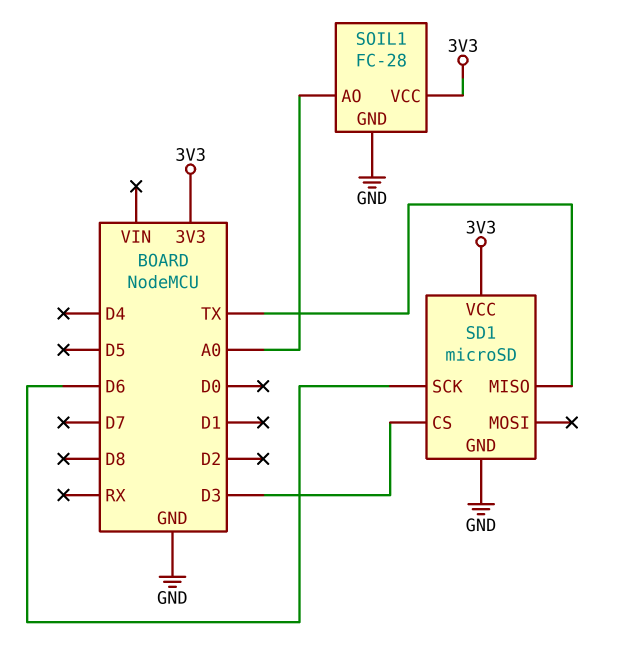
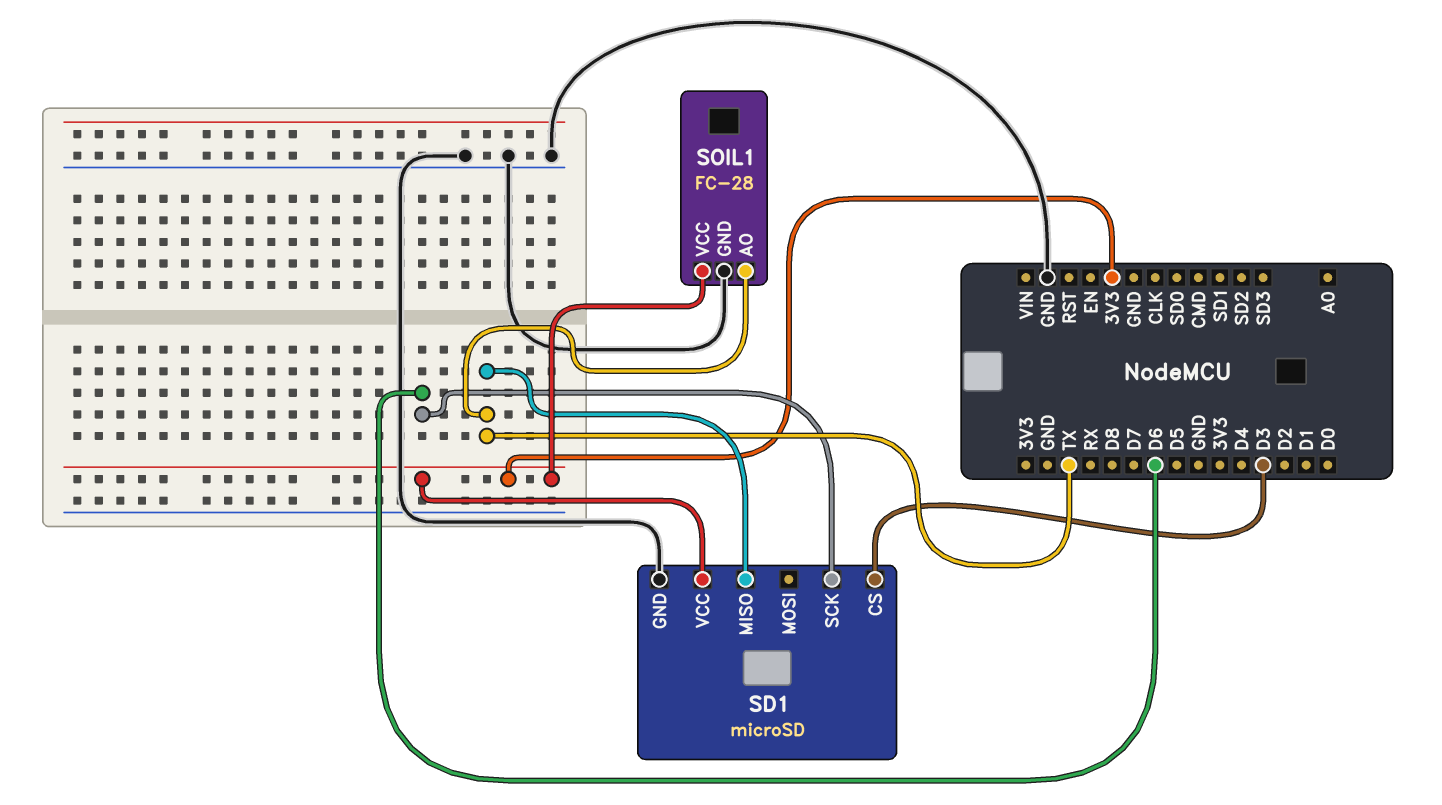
SOIL1 pin AO: A0 -> TX

